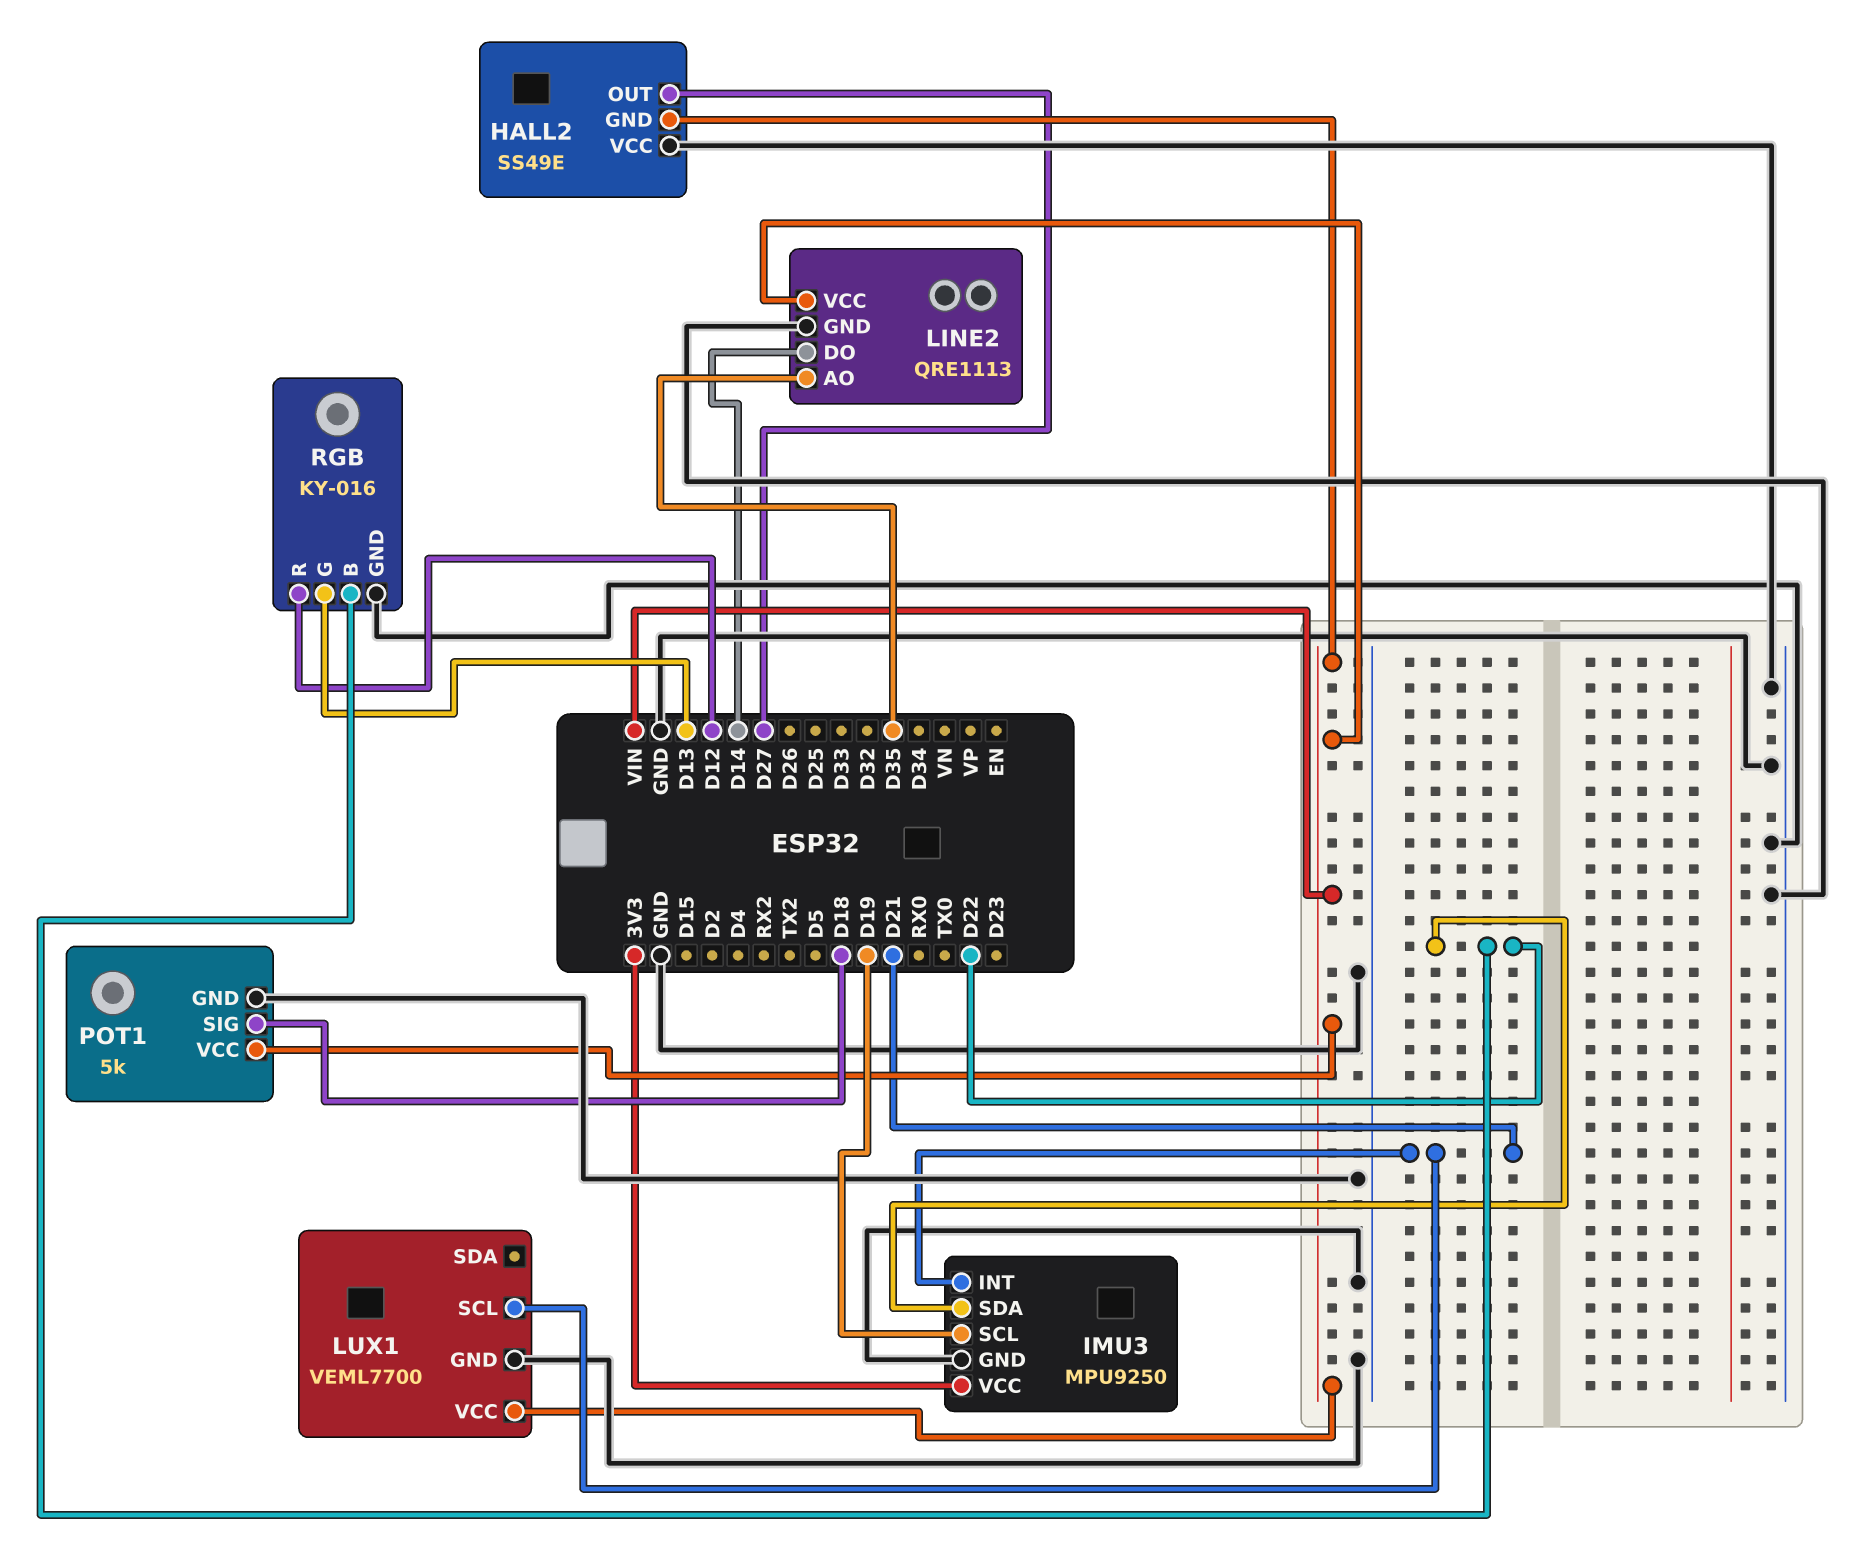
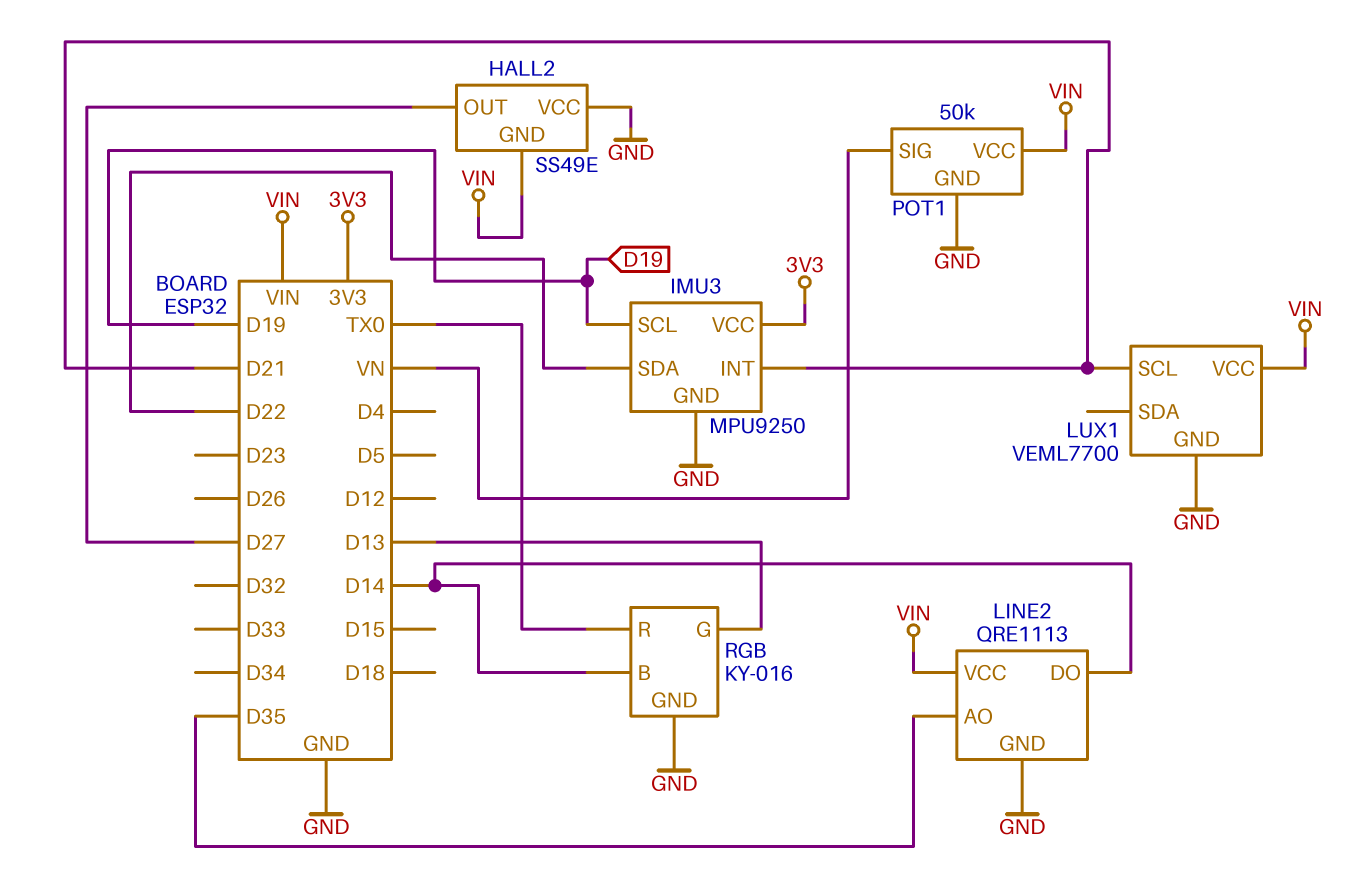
POT1: 5k -> 50k
POT1 pin SIG: D18 -> VN
RGB pin B: D22 -> D14
RGB pin R: D12 -> TX0

